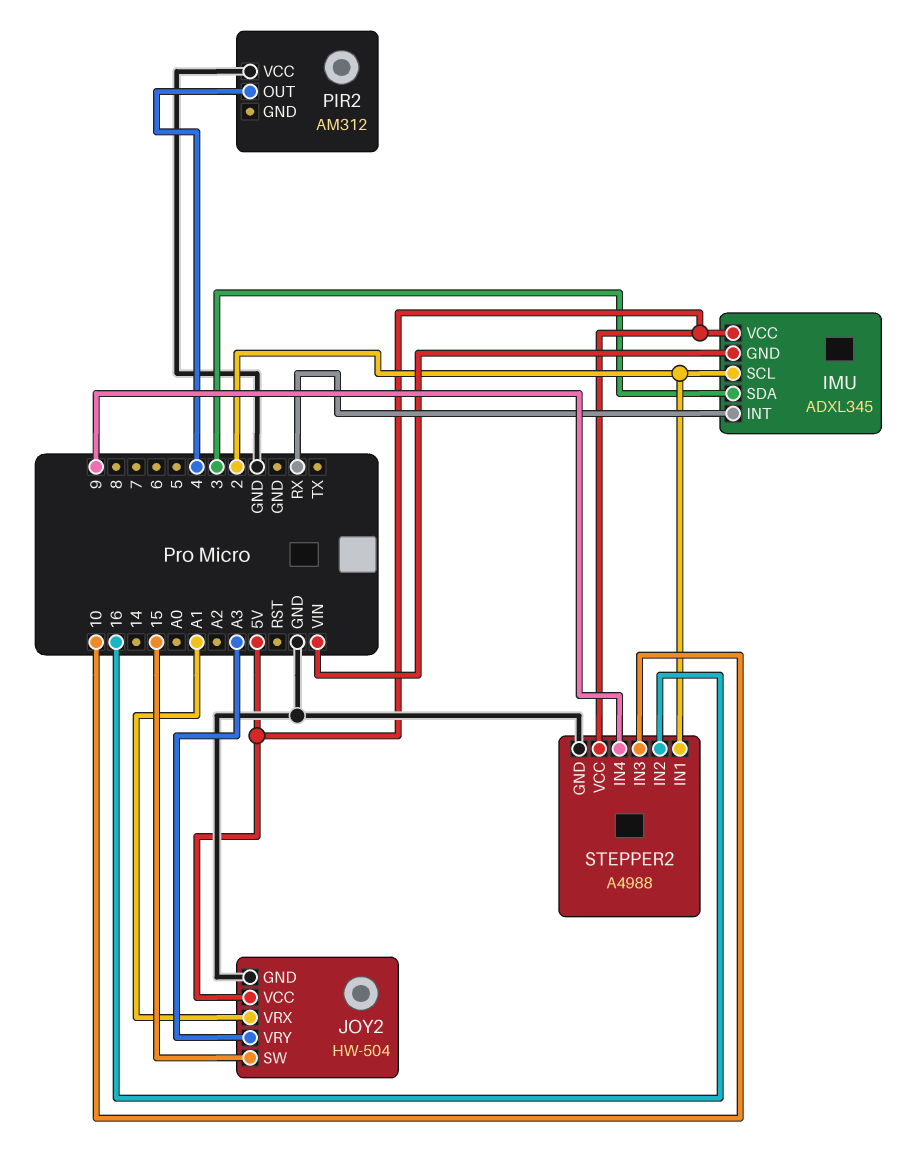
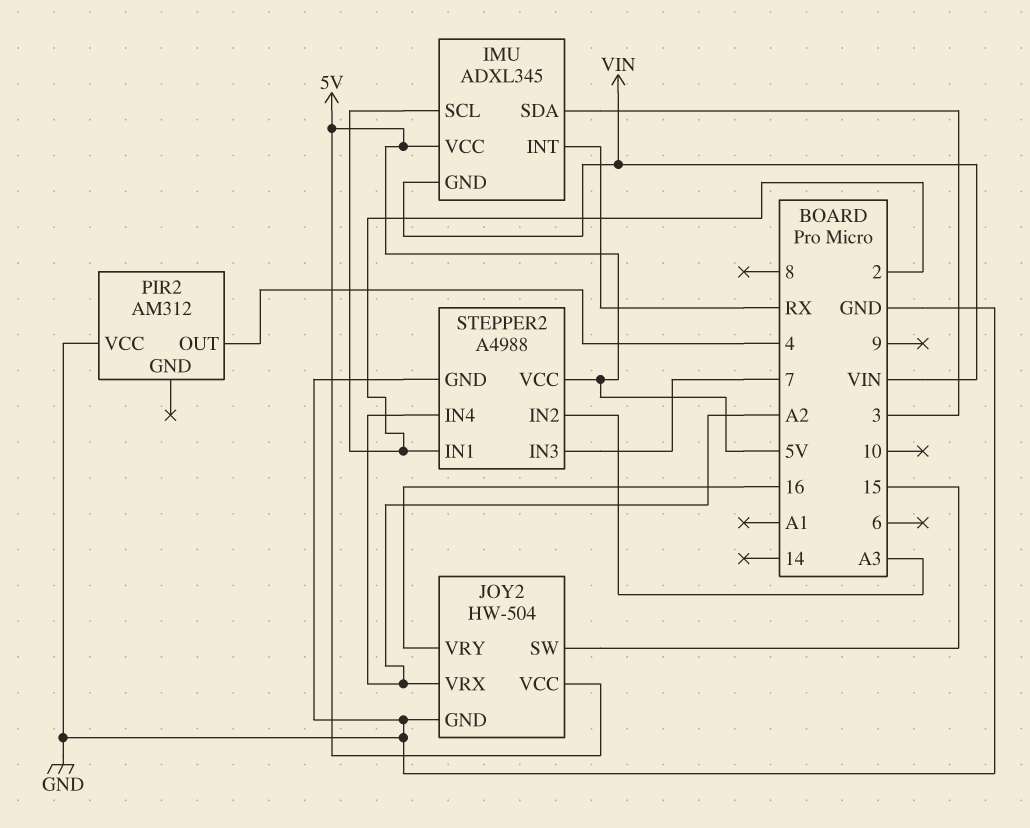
JOY2 pin VRX: A1 -> A2
JOY2 pin VRY: A3 -> 16
STEPPER2 pin IN2: 16 -> A3
STEPPER2 pin IN3: 10 -> 7
STEPPER2 pin IN4: 9 -> A2

